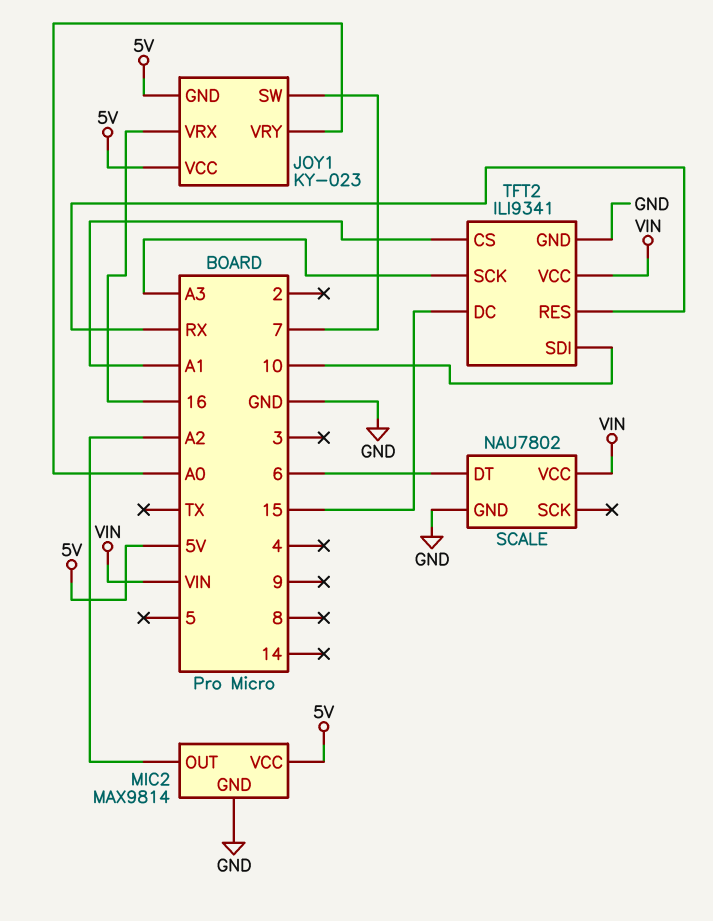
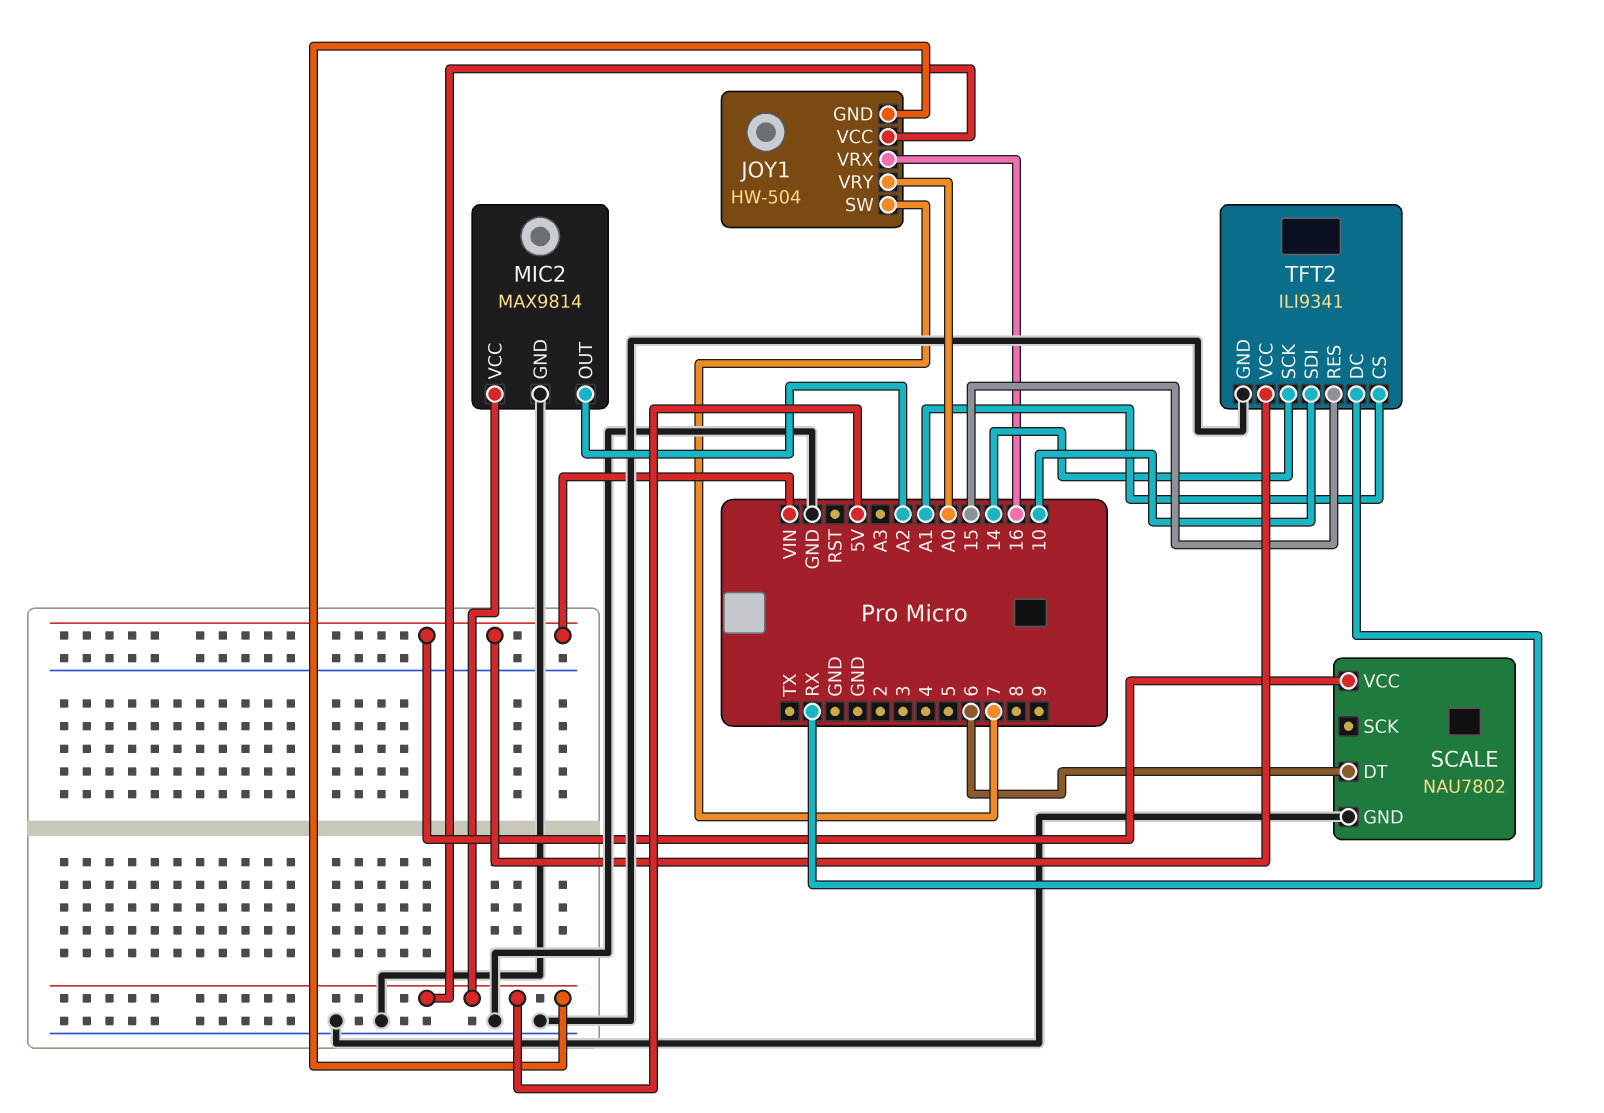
JOY1: KY-023 -> HW-504
TFT2 pin DC: 15 -> RX
TFT2 pin RES: RX -> 15
TFT2 pin SCK: A3 -> 14

